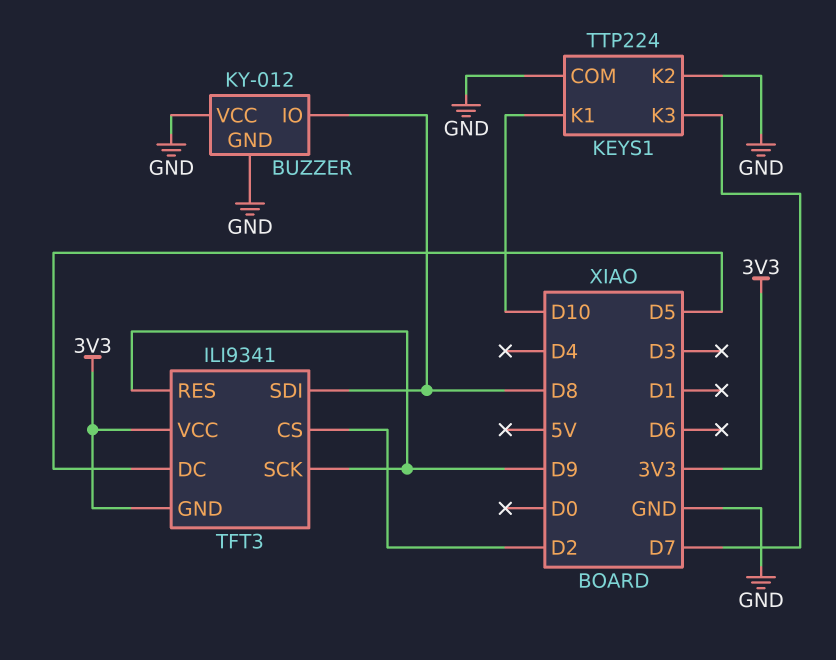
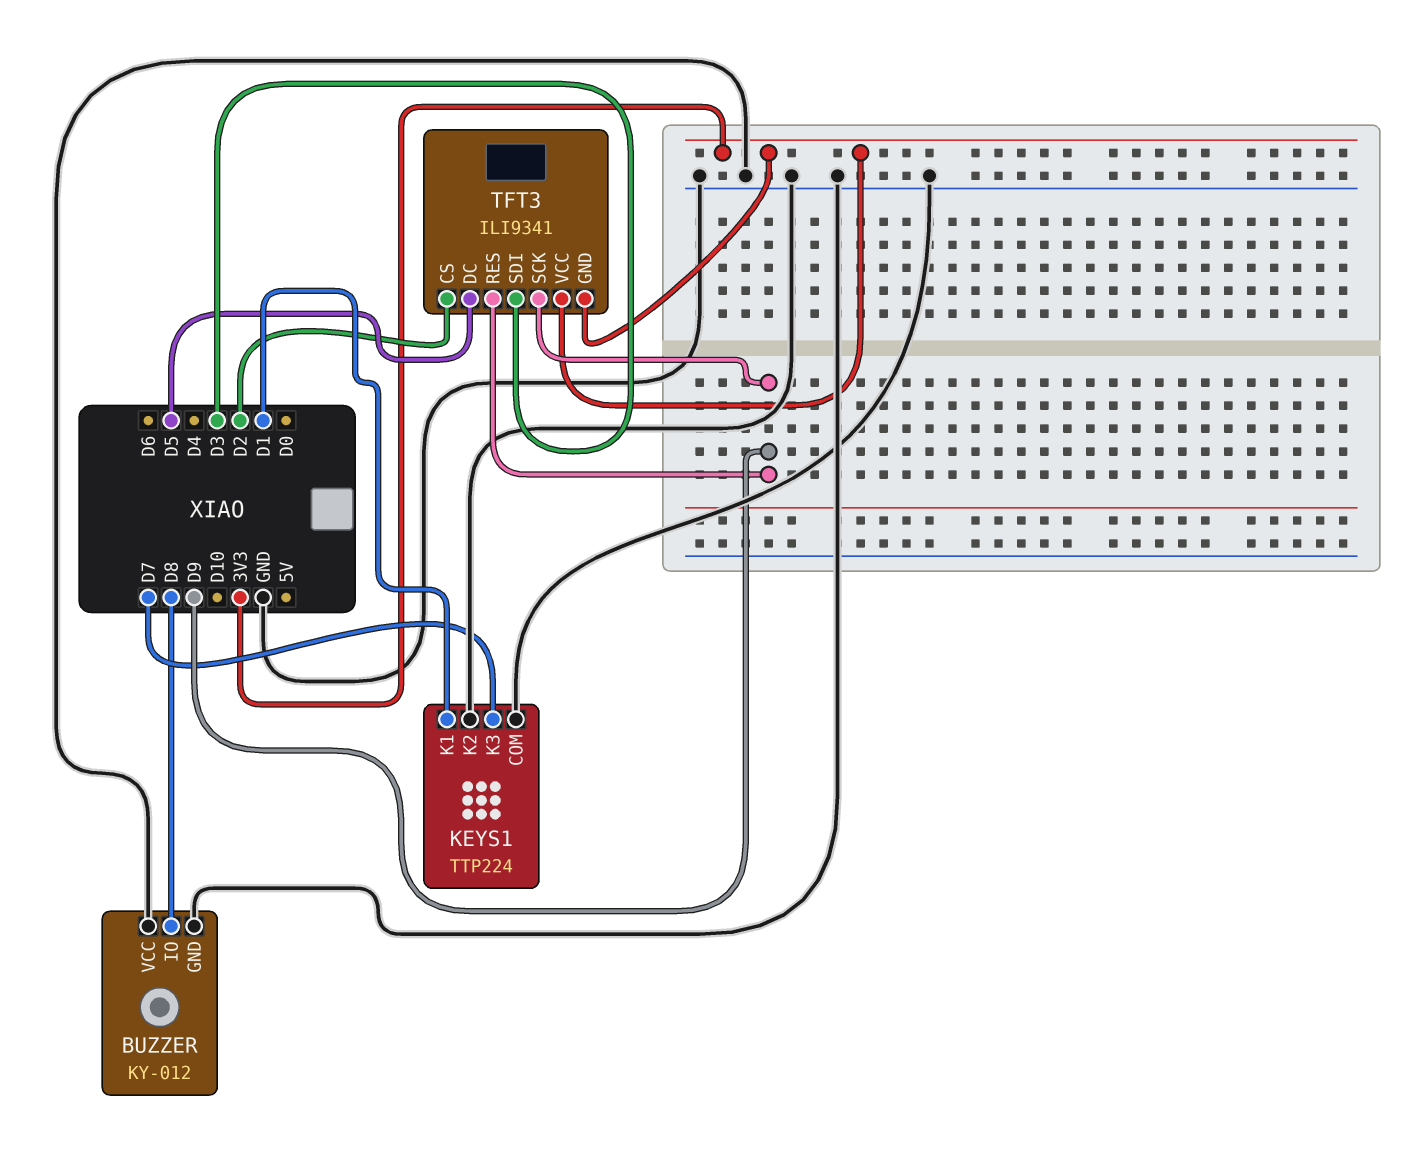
KEYS1 pin K1: D10 -> D1
TFT3 pin SDI: D8 -> D3

